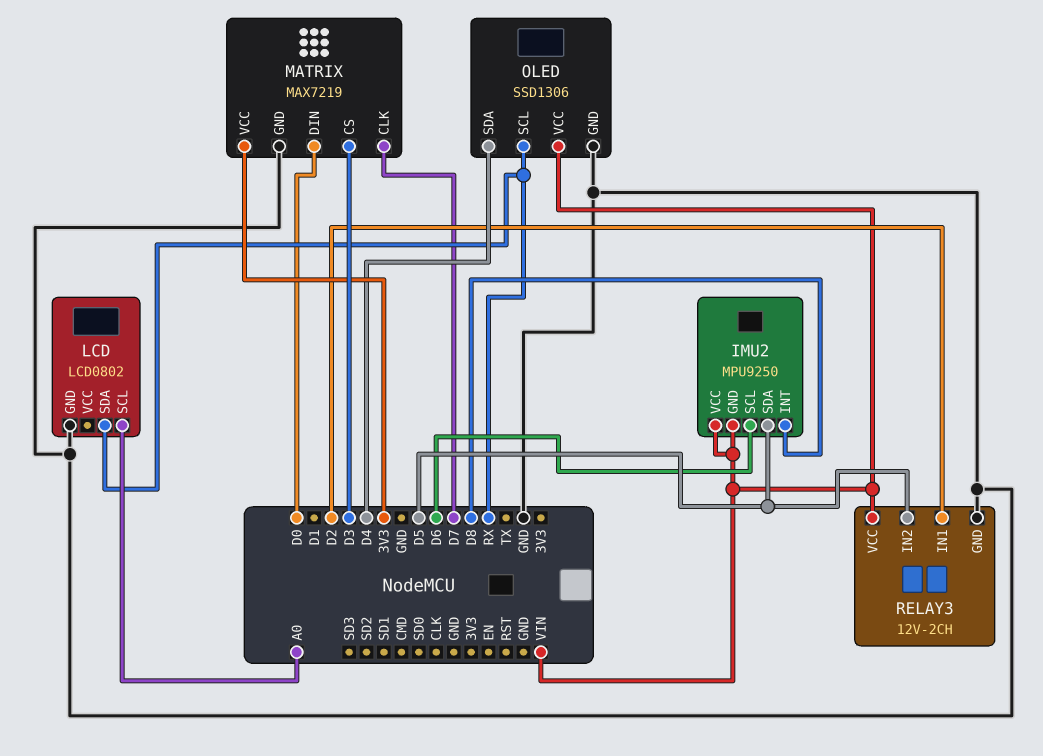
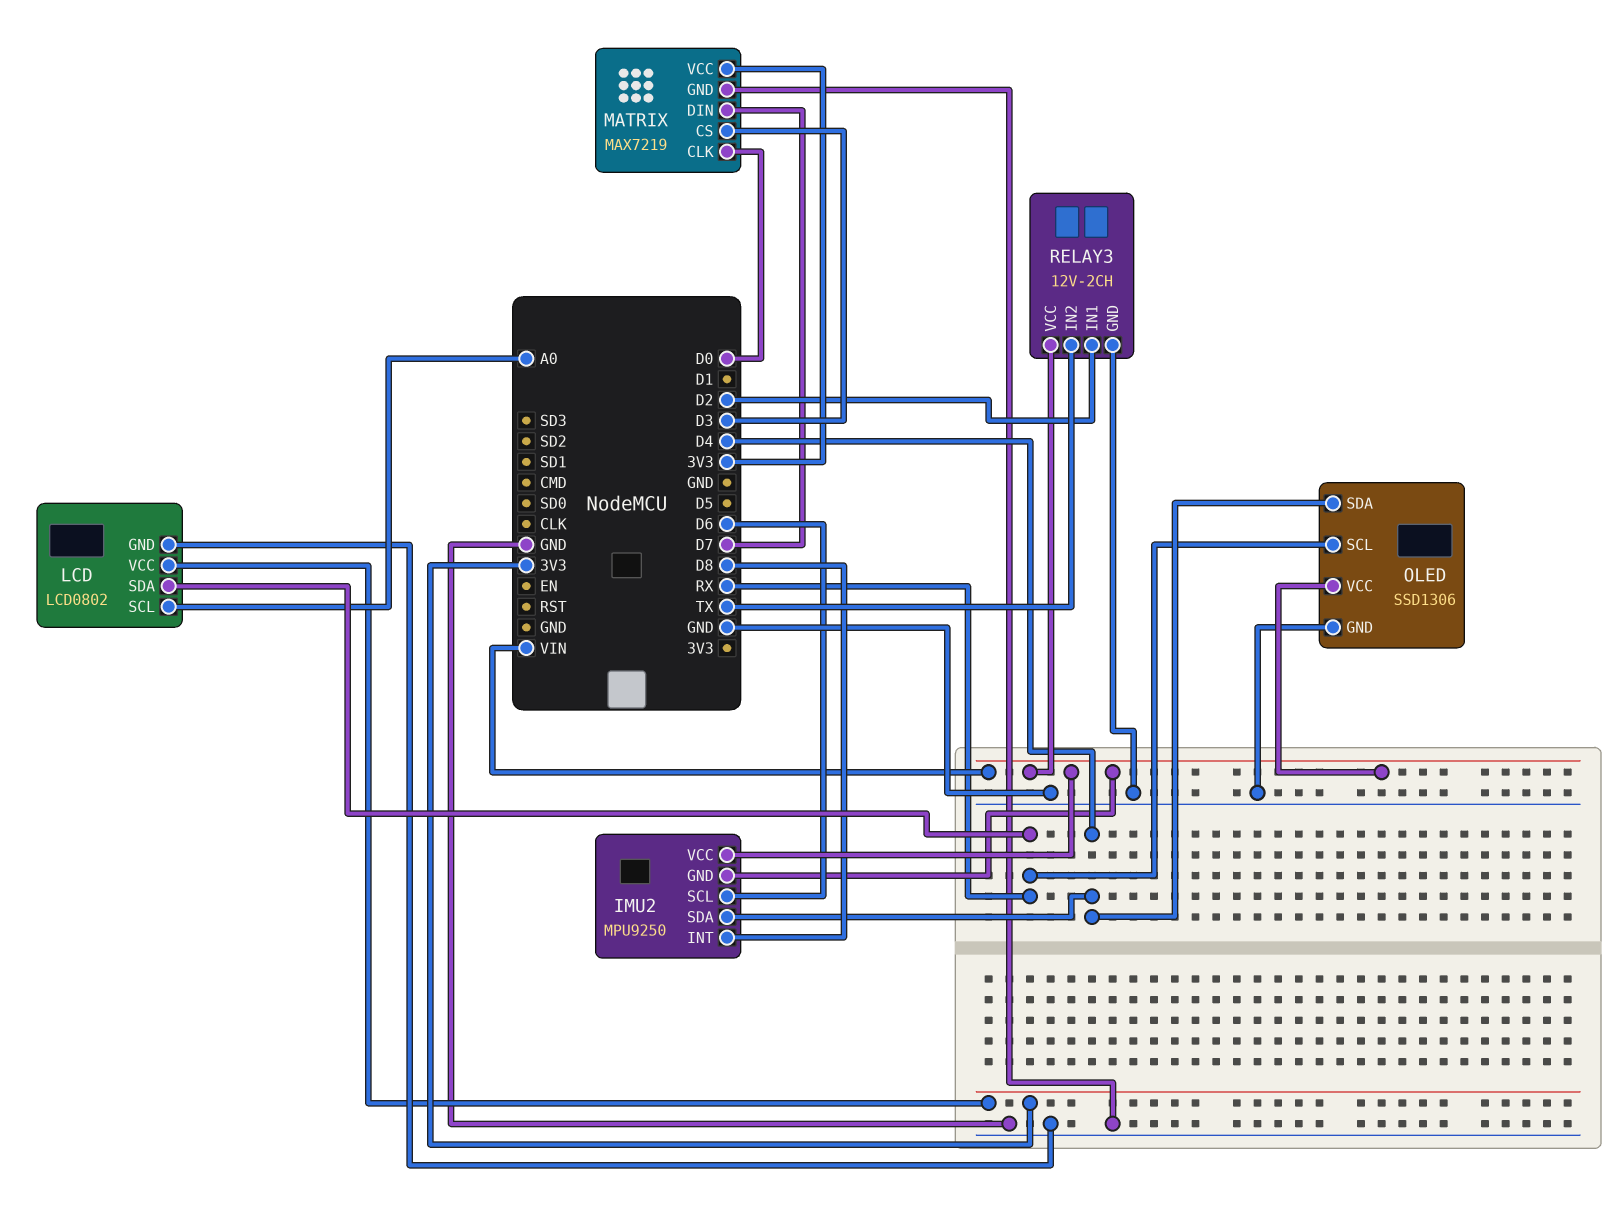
IMU2 pin SDA: D5 -> D4
LCD pin VCC: none -> 3V3
MATRIX pin CLK: D7 -> D0
MATRIX pin DIN: D0 -> D7
RELAY3 pin IN2: D5 -> TX

